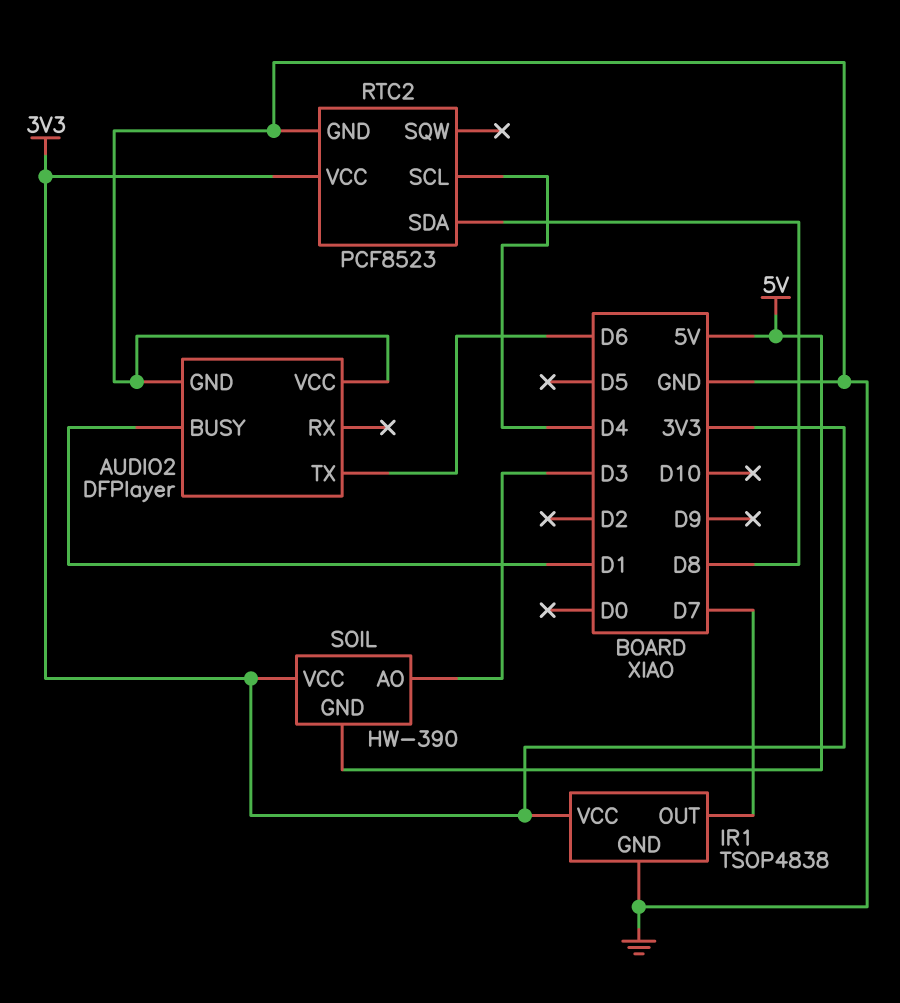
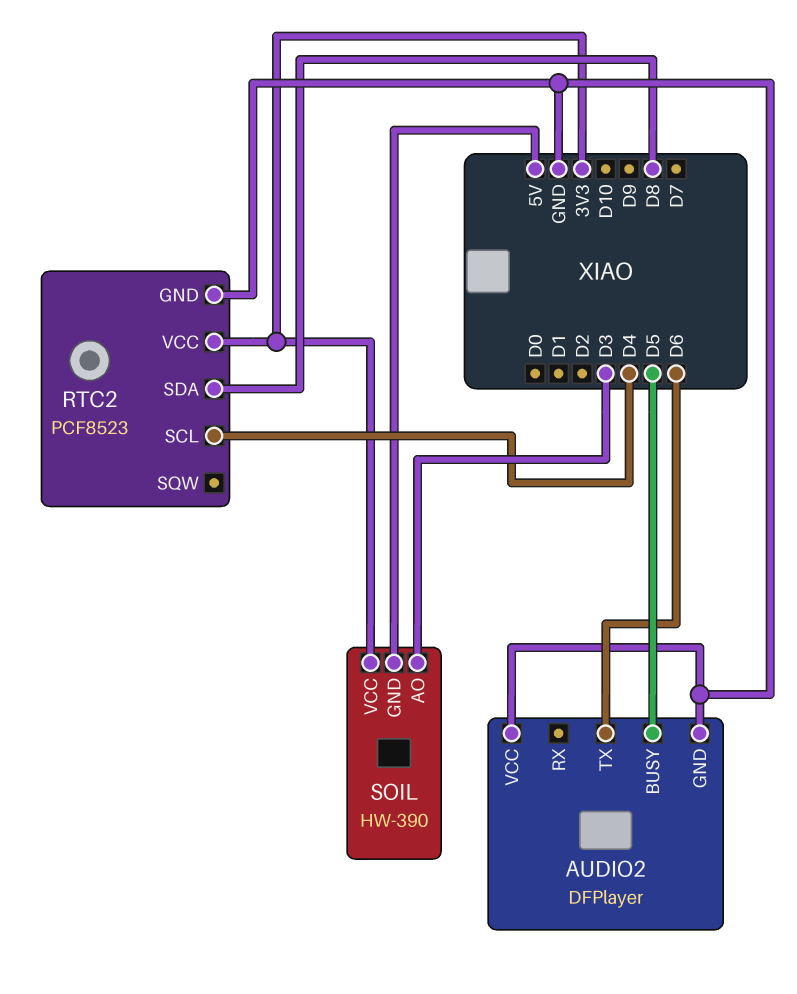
AUDIO2 pin BUSY: D1 -> D5
IR1: TSOP4838 -> none
IR1 pin GND: GND -> none
IR1 pin OUT: D7 -> none
IR1 pin VCC: 3V3 -> none

